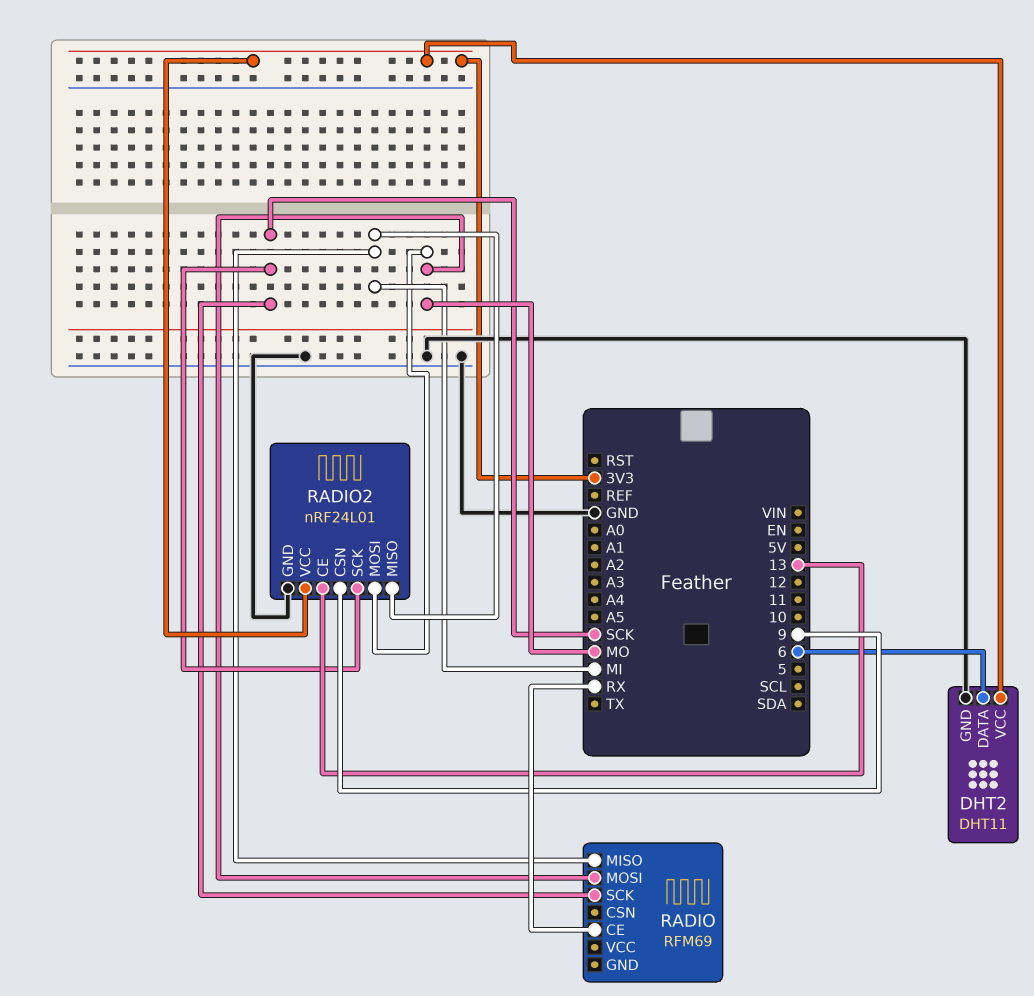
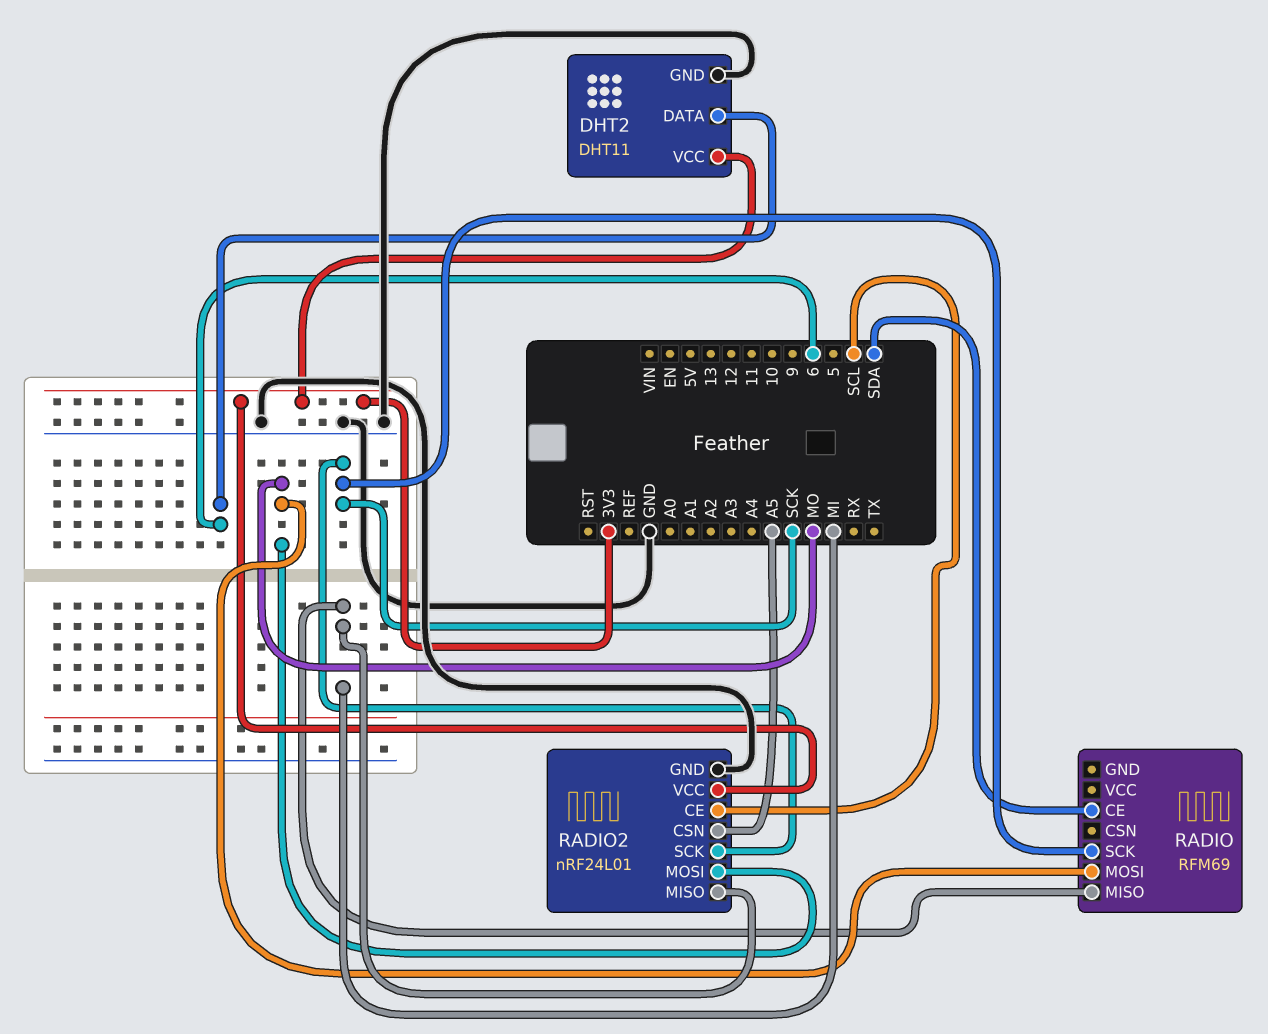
RADIO pin CE: RX -> SDA
RADIO2 pin CE: 13 -> SCL
RADIO2 pin CSN: 9 -> A5

